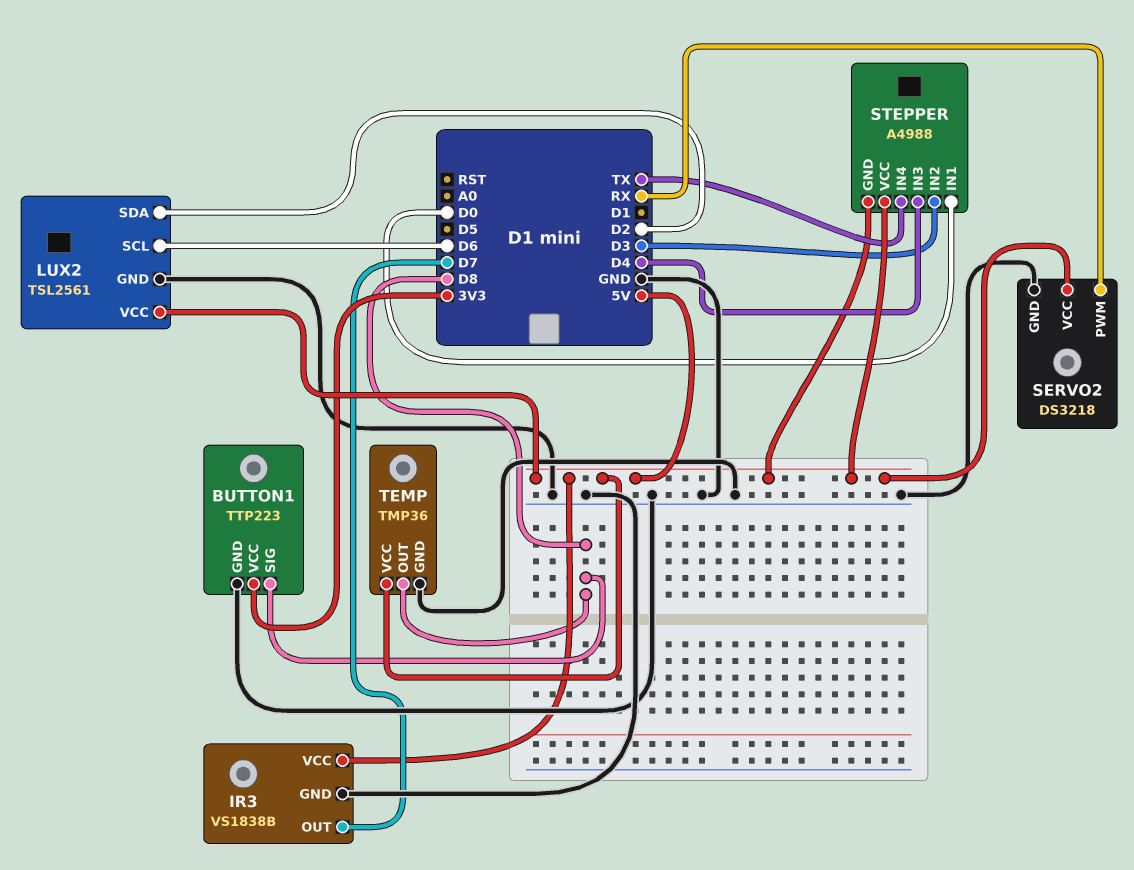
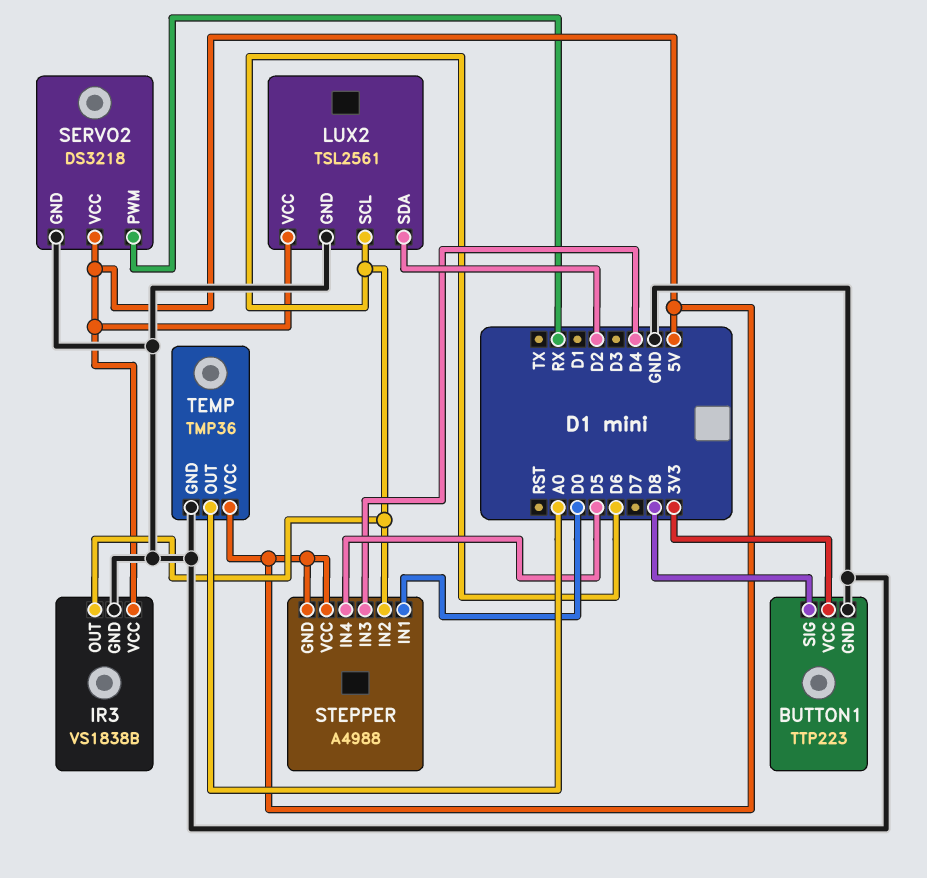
IR3 pin OUT: D7 -> D6
STEPPER pin IN2: D3 -> D6
STEPPER pin IN4: TX -> D5
TEMP pin OUT: D8 -> A0

